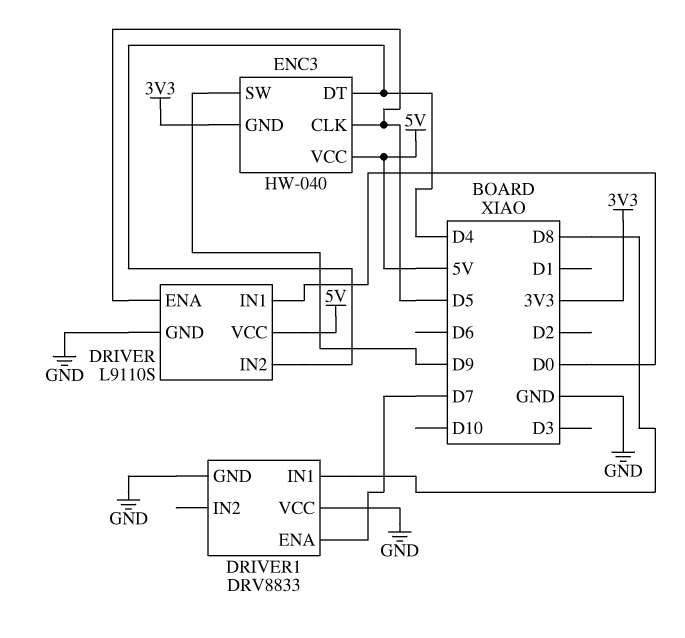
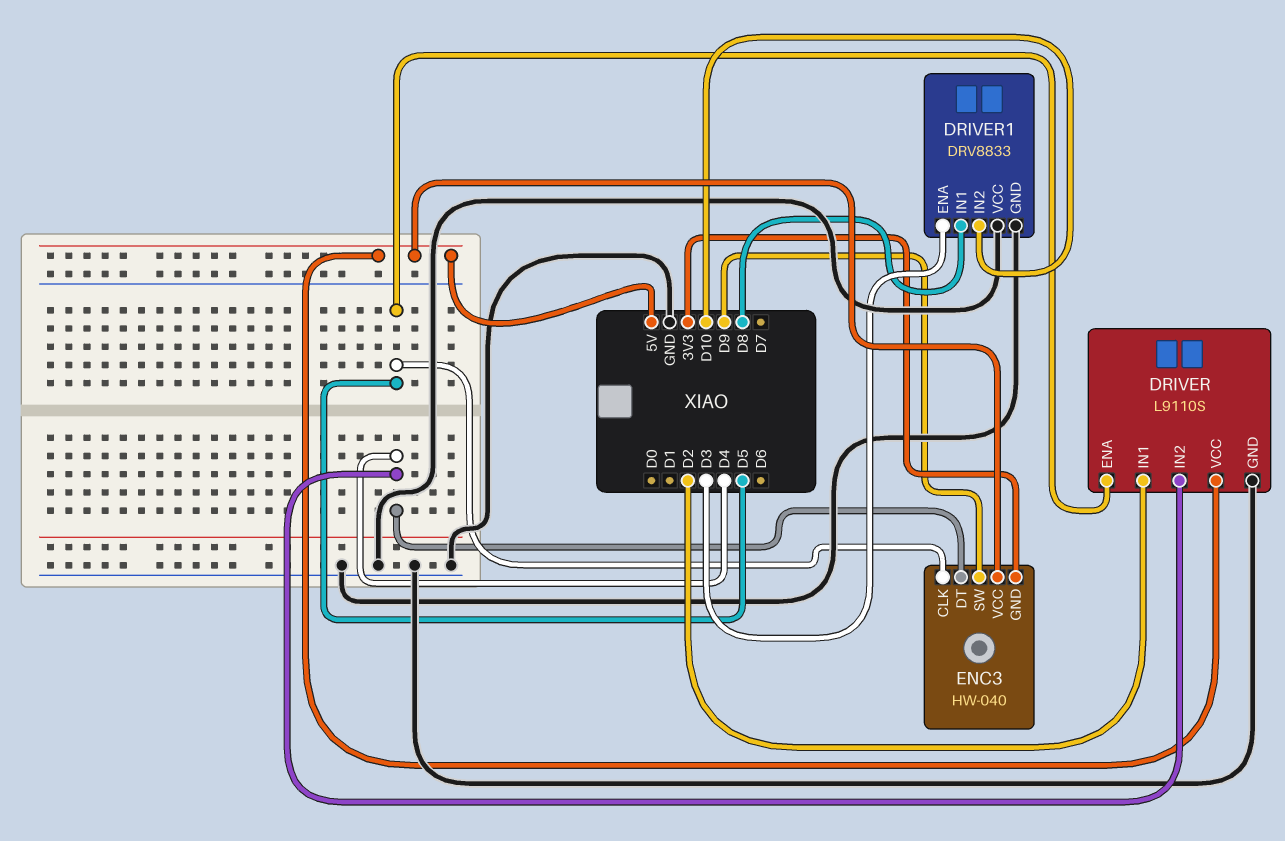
DRIVER pin IN1: D0 -> D2
DRIVER1 pin ENA: D7 -> D3
DRIVER1 pin IN2: none -> D10

